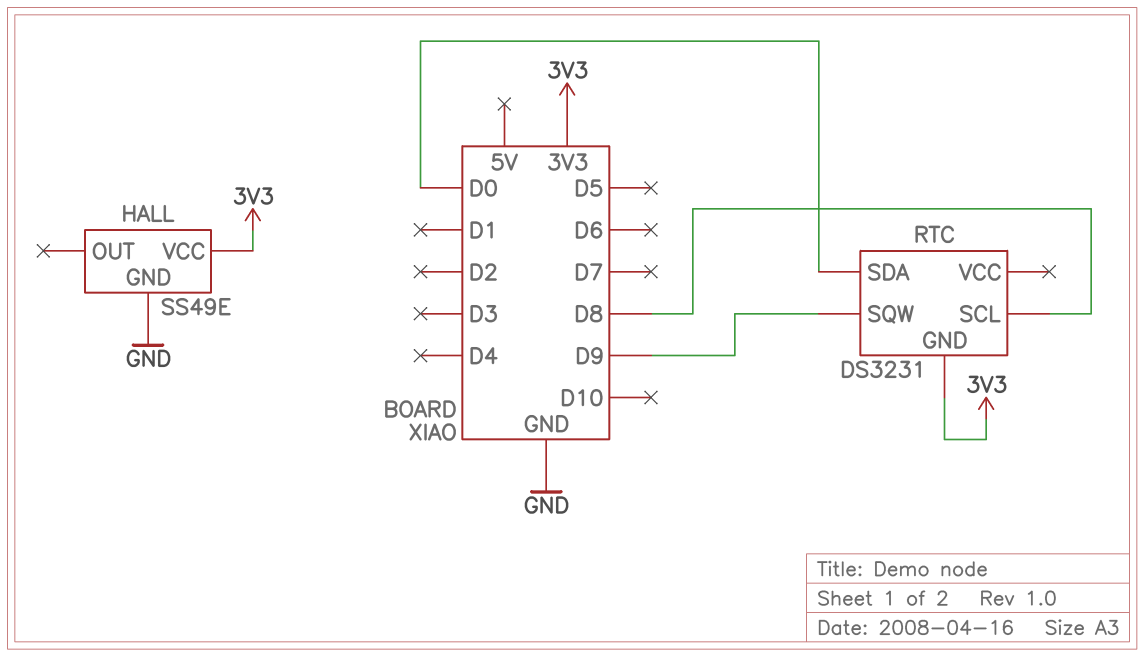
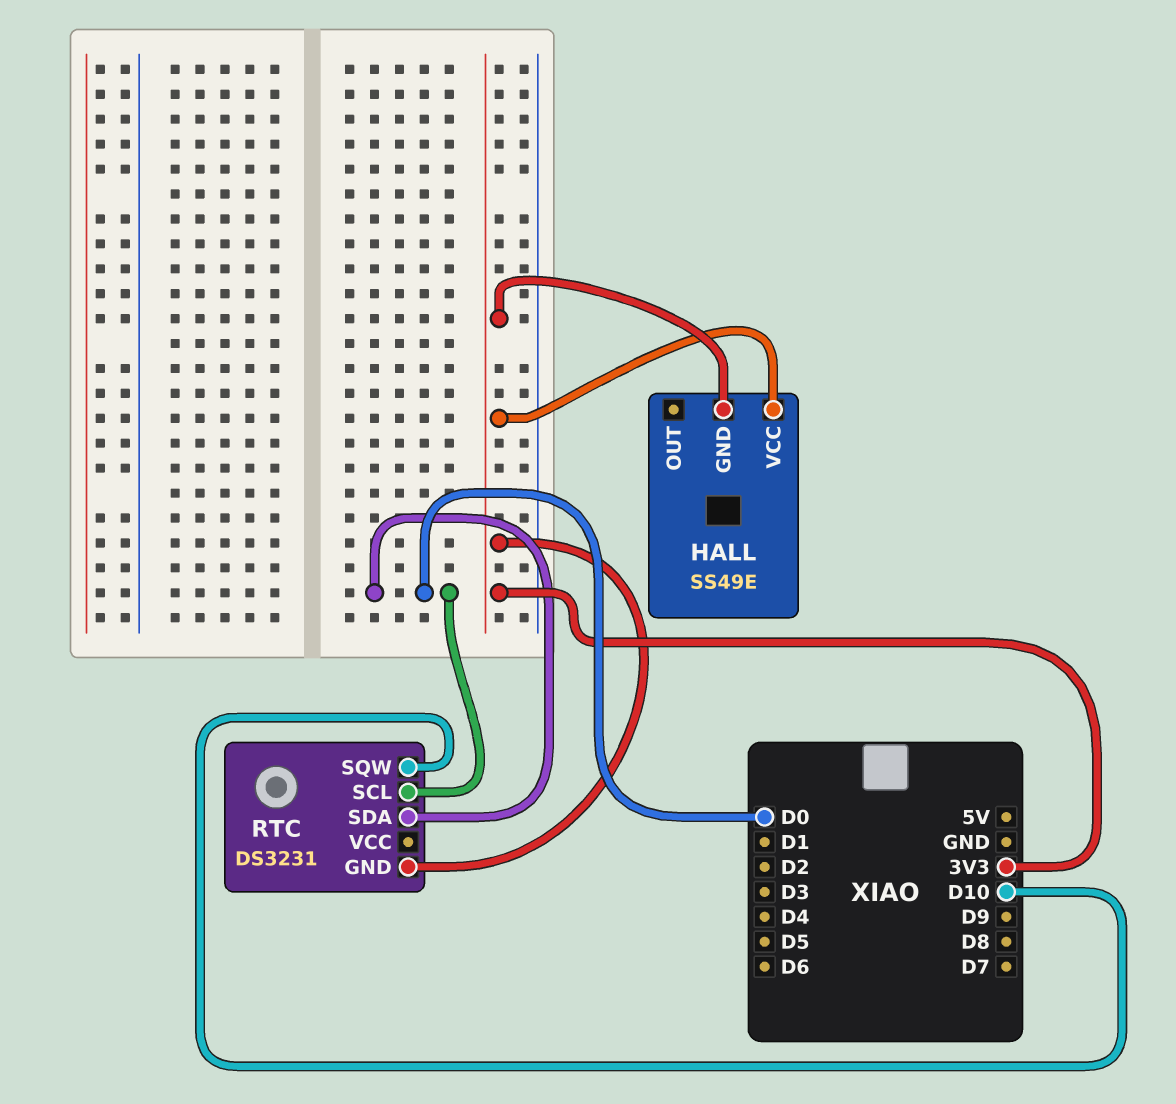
HALL pin GND: GND -> 3V3
RTC pin SCL: D8 -> D0
RTC pin SQW: D9 -> D10

